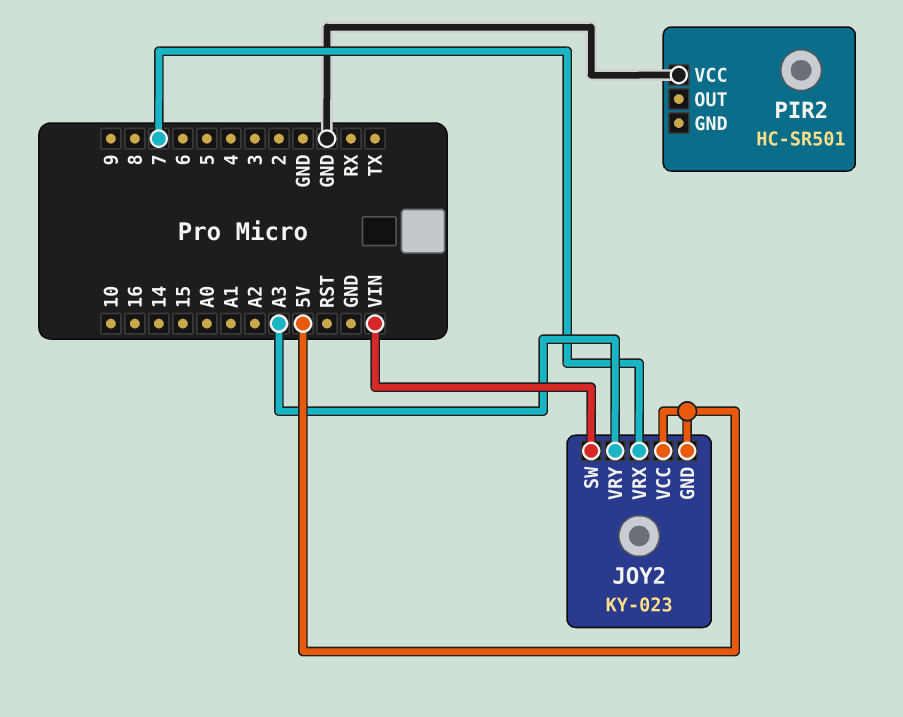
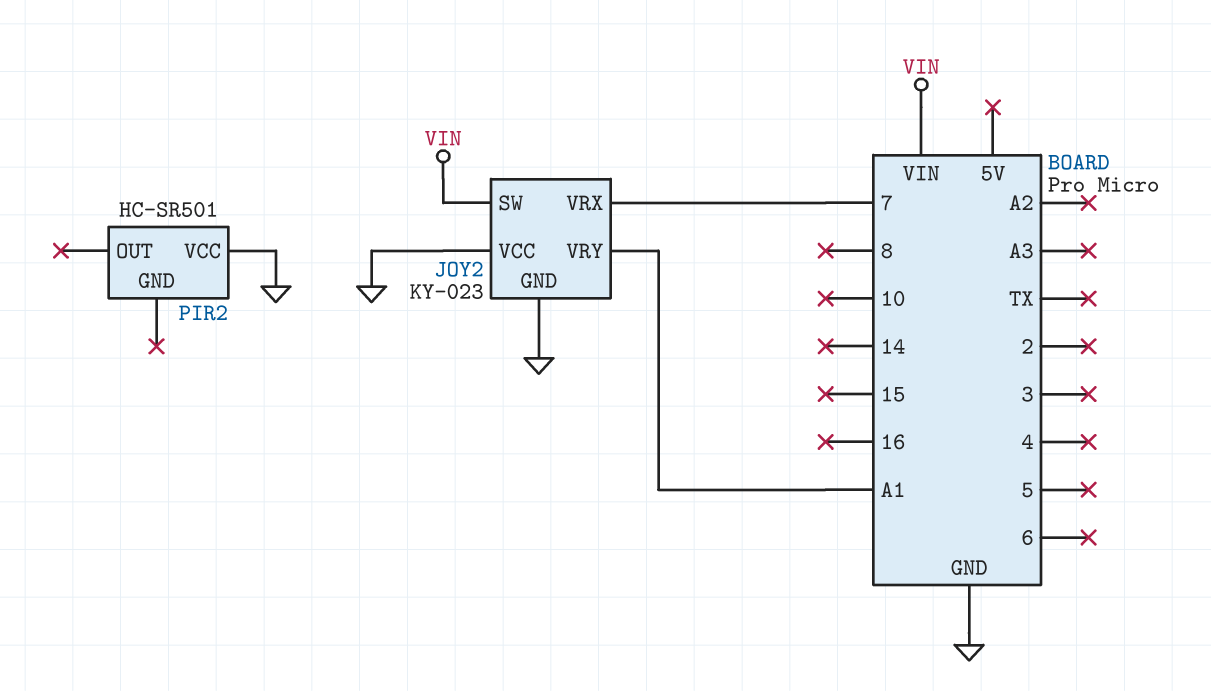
JOY2 pin GND: 5V -> GND
JOY2 pin VCC: 5V -> GND
JOY2 pin VRY: A3 -> A1

